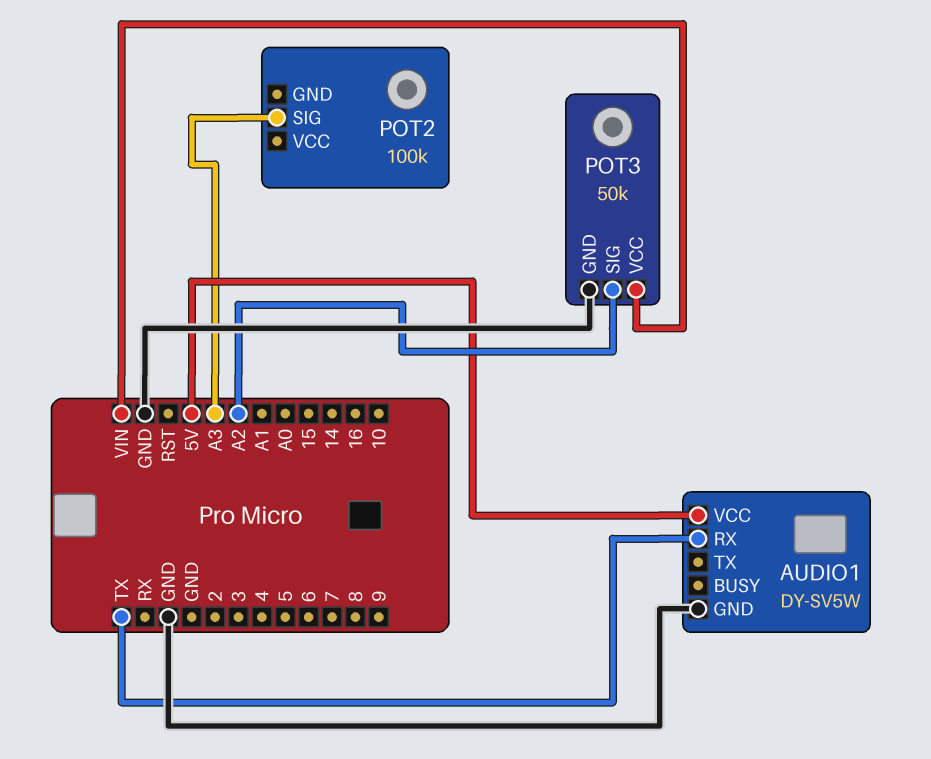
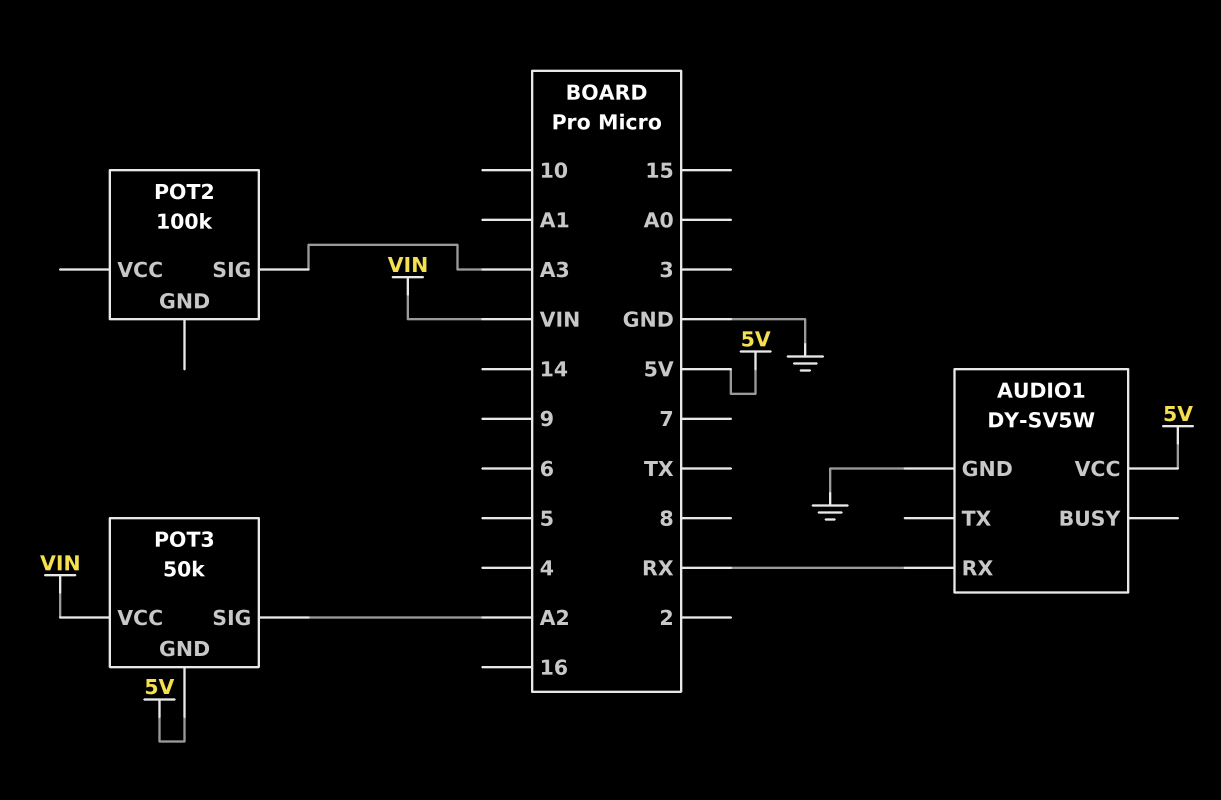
AUDIO1 pin RX: TX -> RX
POT3 pin GND: GND -> 5V

